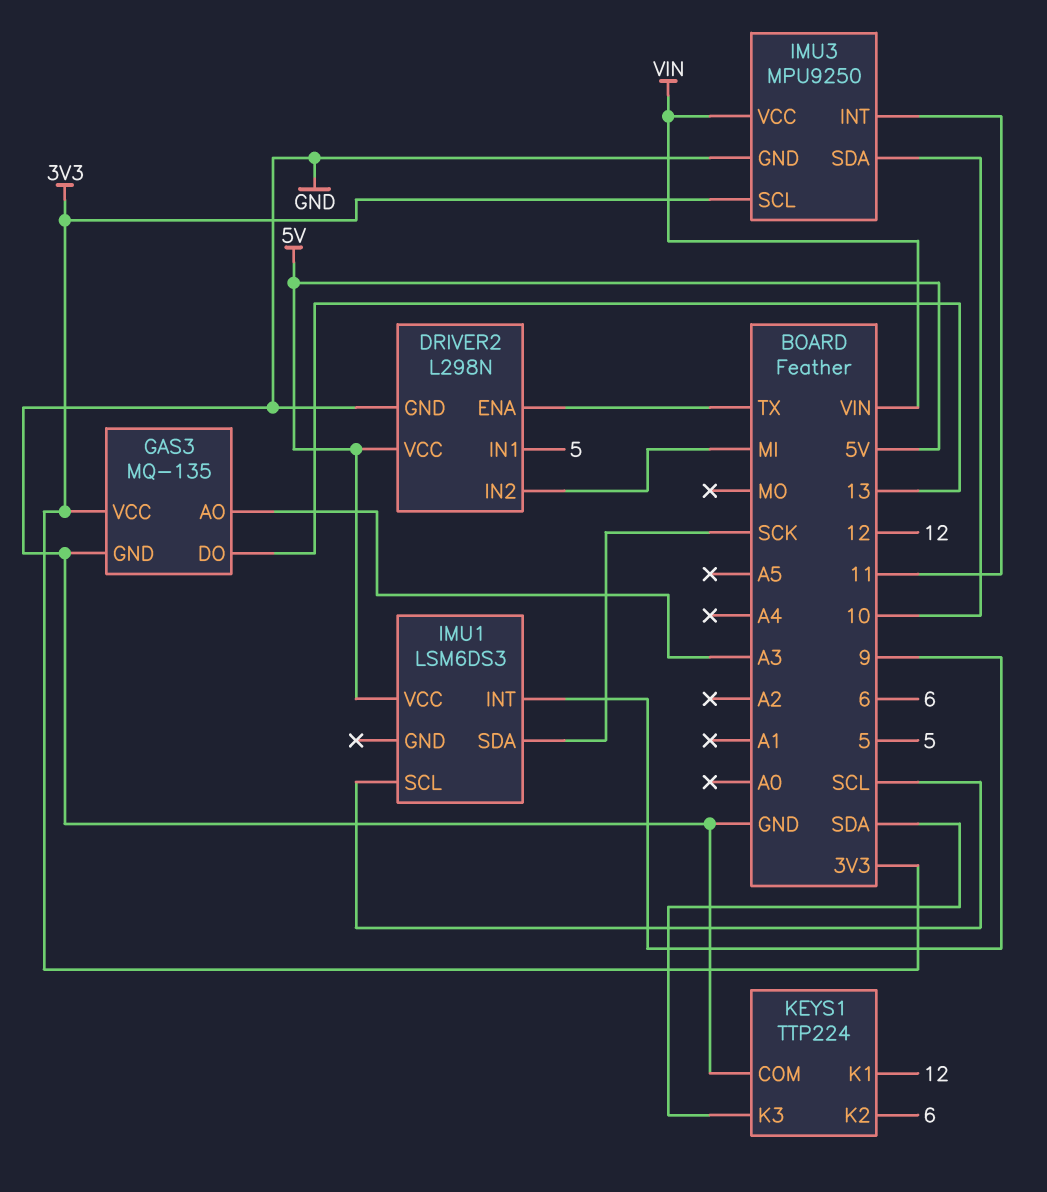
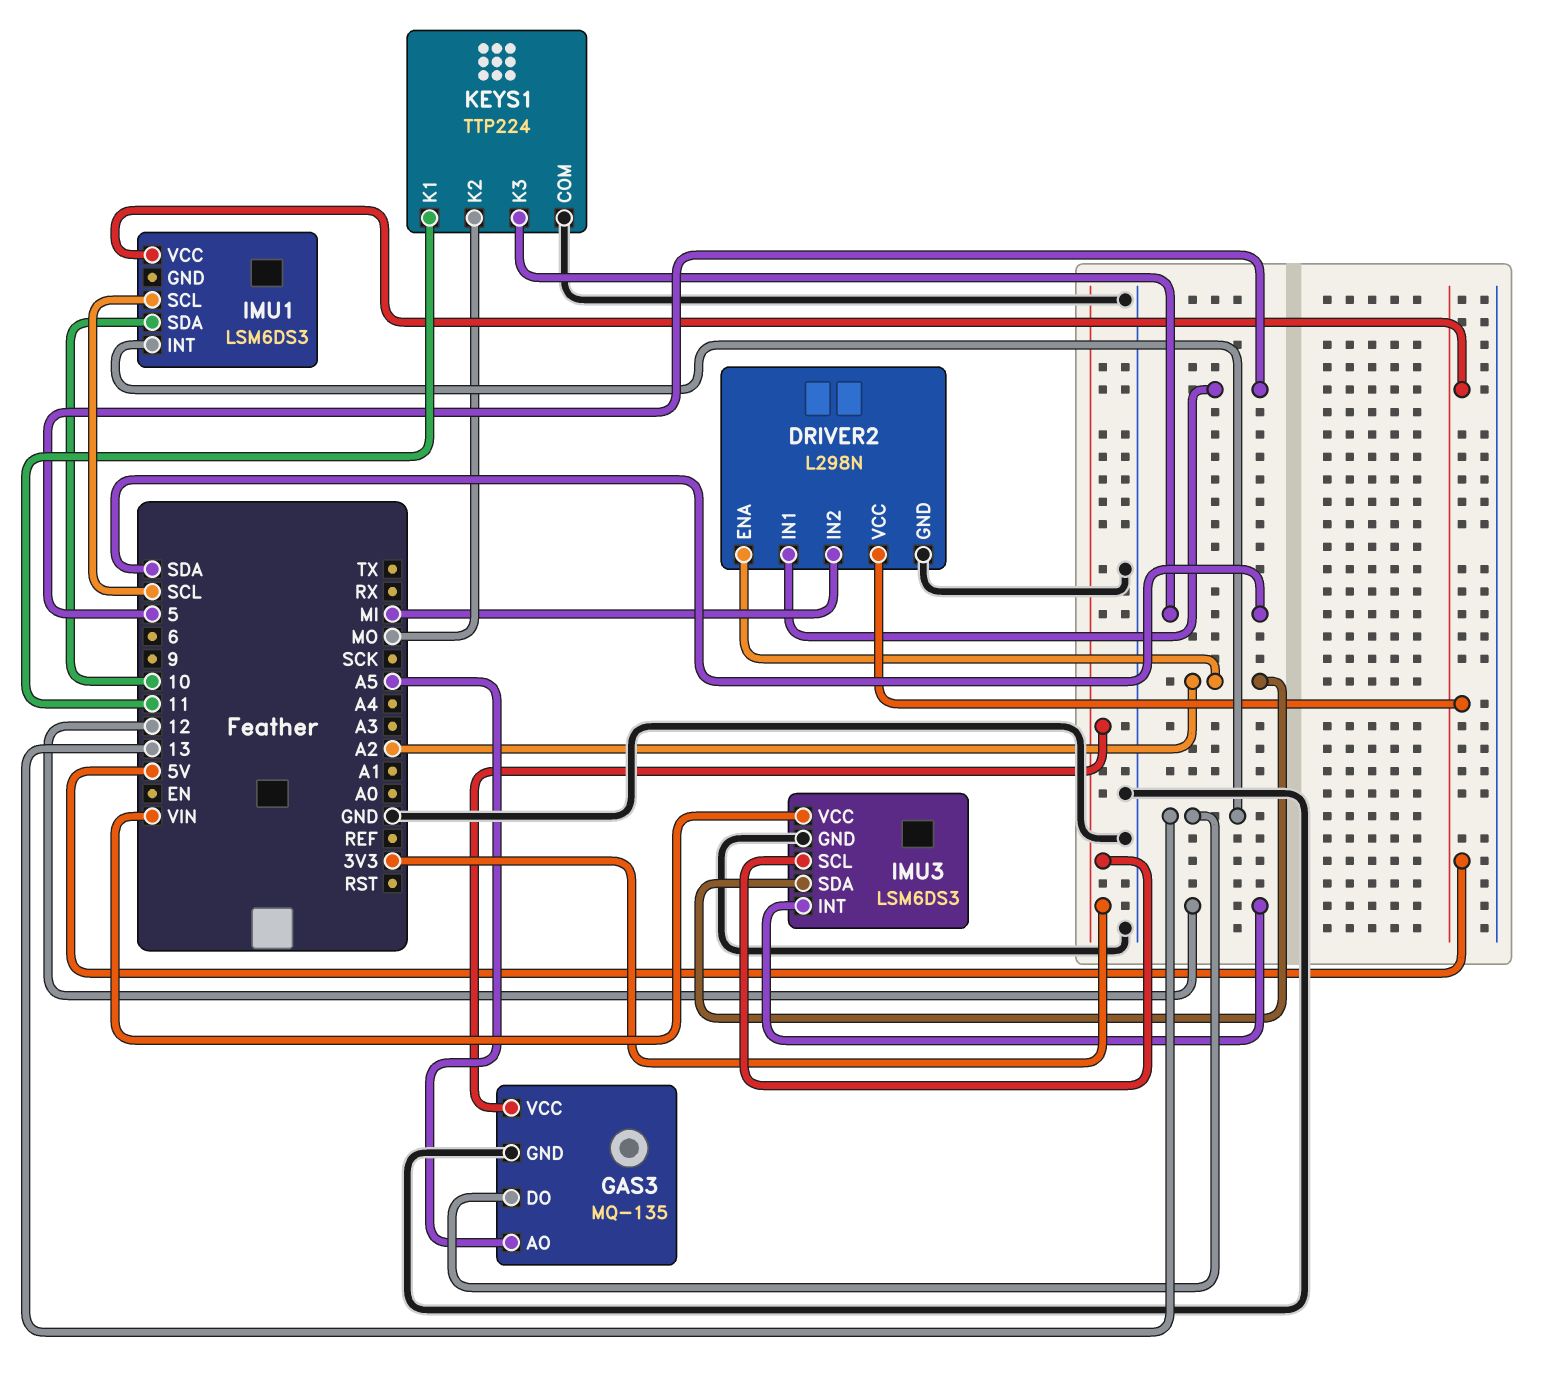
DRIVER2 pin ENA: TX -> A2
GAS3 pin AO: A3 -> A5
IMU1 pin INT: 9 -> 13
IMU1 pin SDA: SCK -> 10
IMU3: MPU9250 -> LSM6DS3
IMU3 pin INT: 11 -> 12
IMU3 pin SDA: 10 -> A2
KEYS1 pin K1: 12 -> 11
KEYS1 pin K2: 6 -> MO

